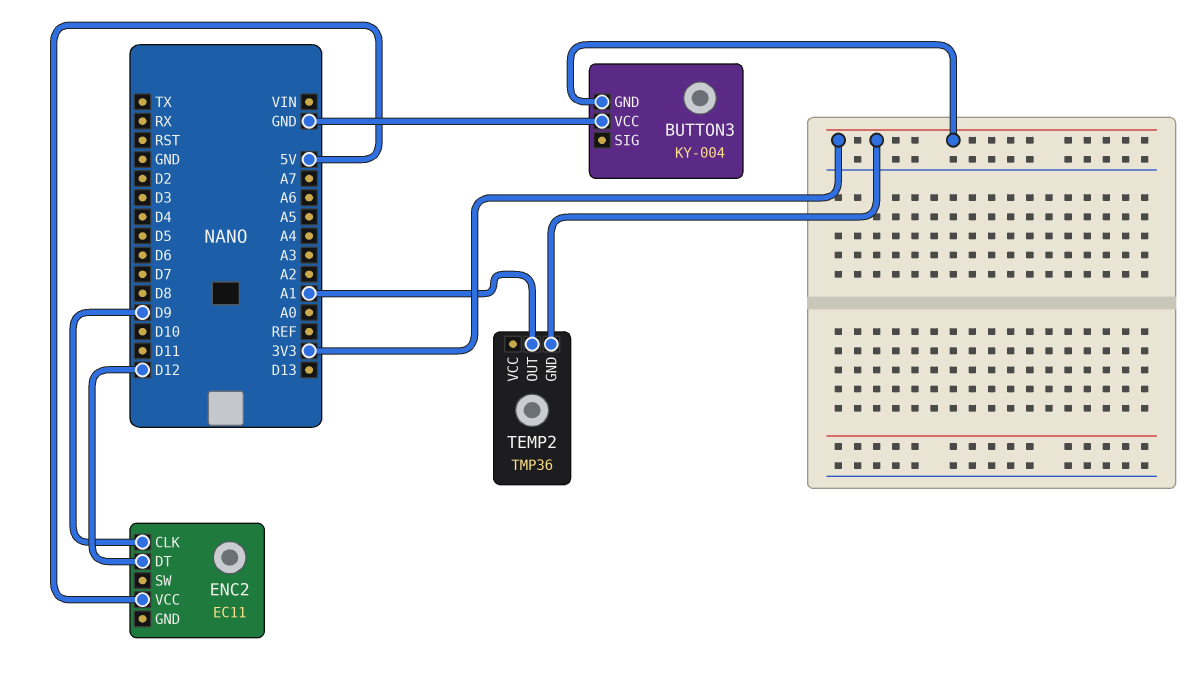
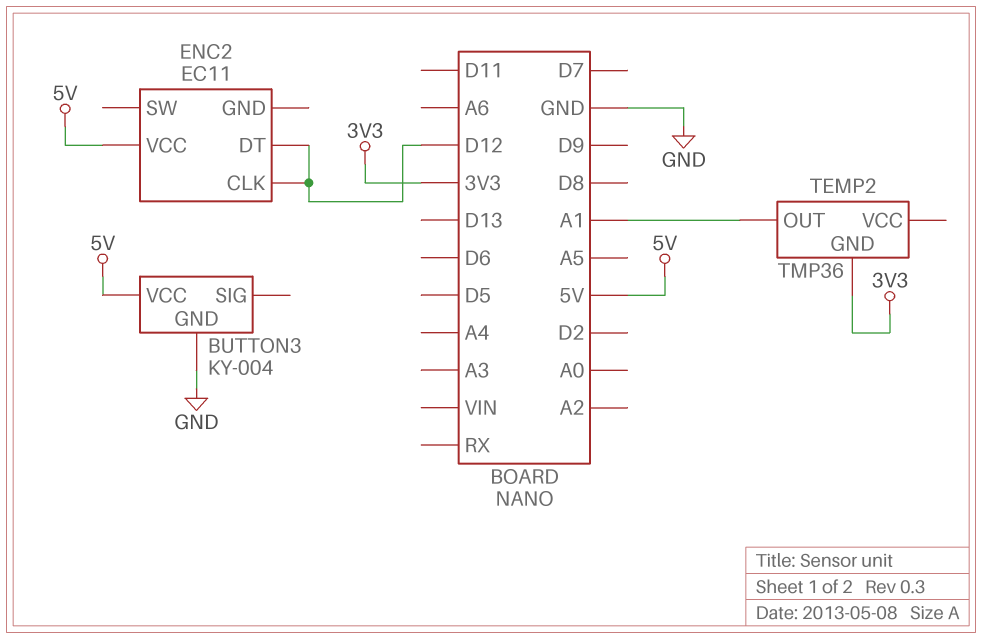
BUTTON3 pin GND: 3V3 -> GND
BUTTON3 pin VCC: GND -> 5V
ENC2 pin CLK: D9 -> D12

